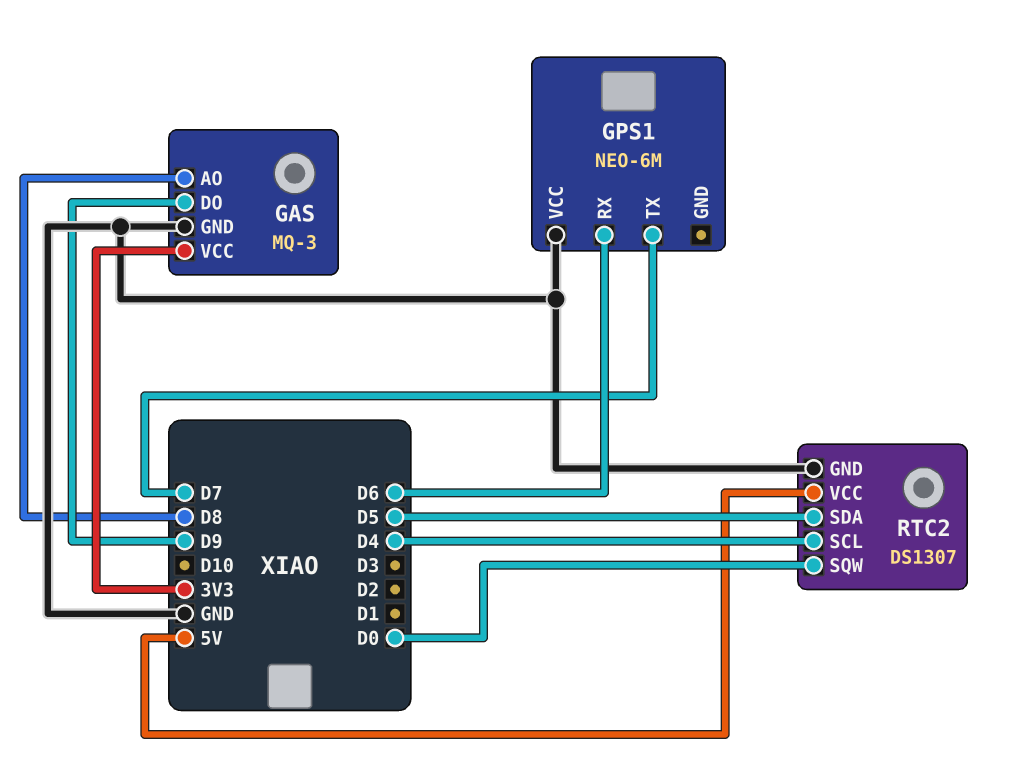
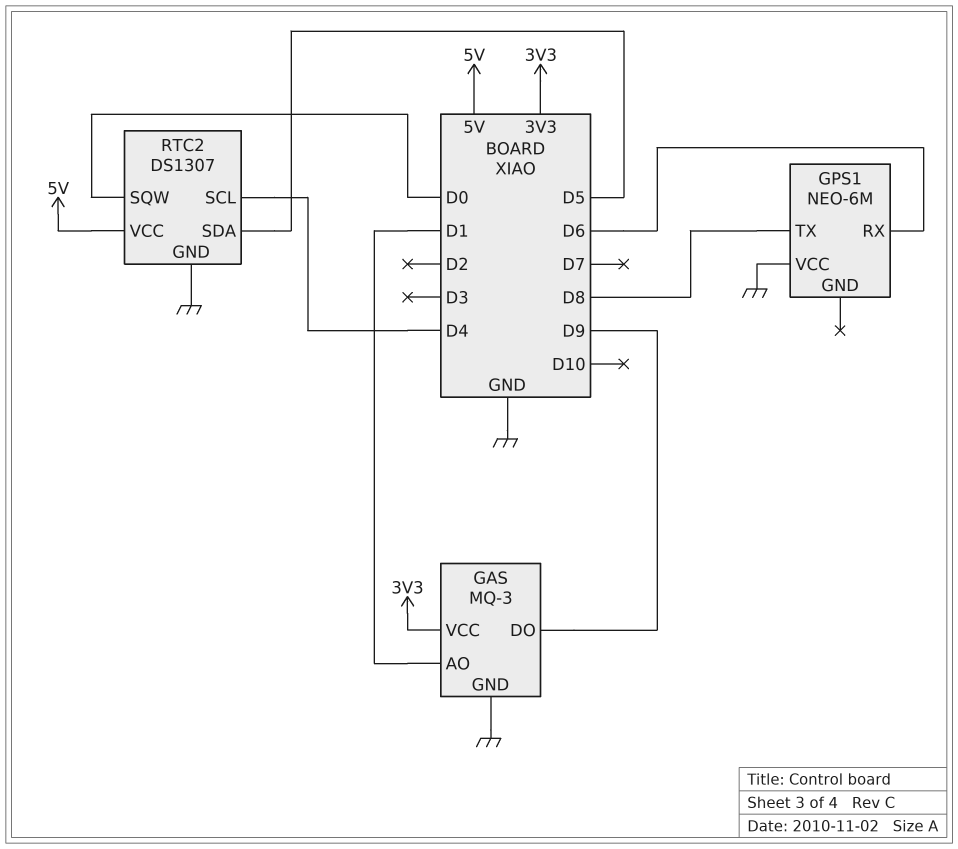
GAS pin AO: D8 -> D1
GPS1 pin TX: D7 -> D8

